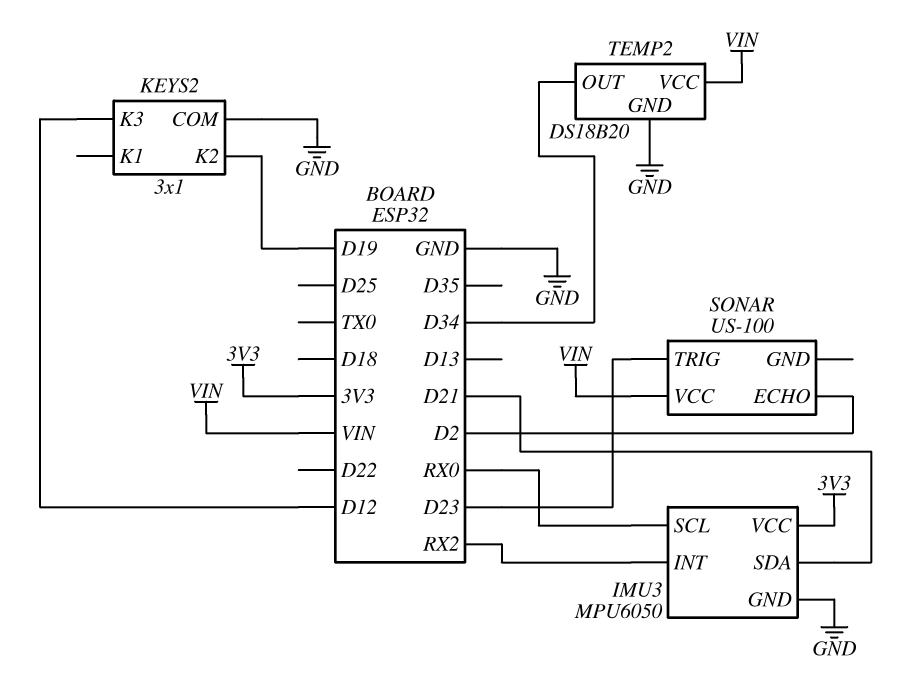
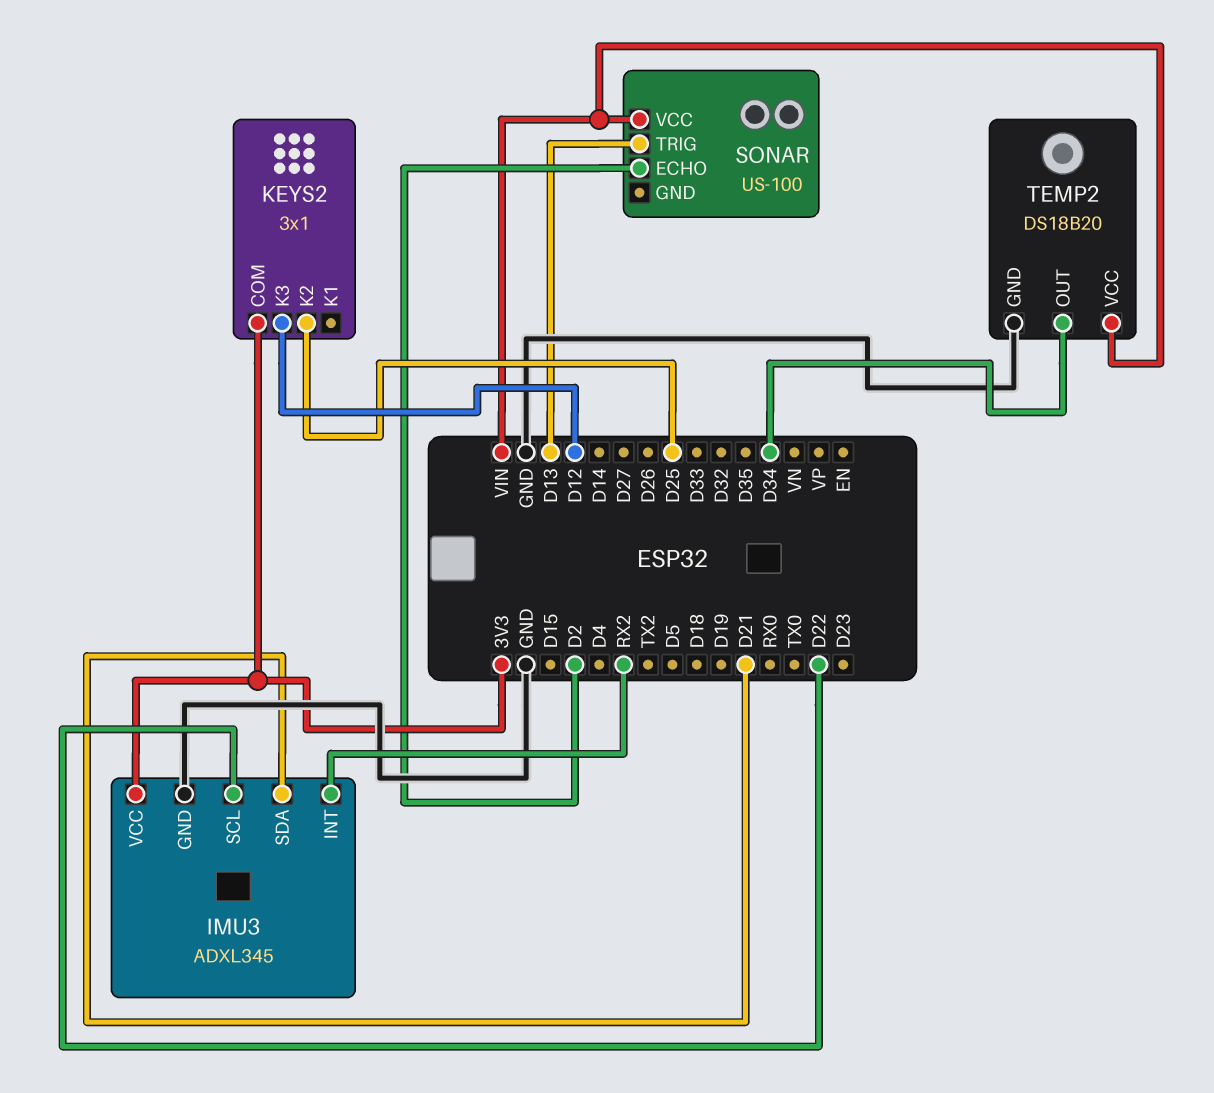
IMU3: MPU6050 -> ADXL345
IMU3 pin SCL: RX0 -> D22
KEYS2 pin COM: GND -> 3V3
KEYS2 pin K2: D19 -> D25
SONAR pin TRIG: D23 -> D13

